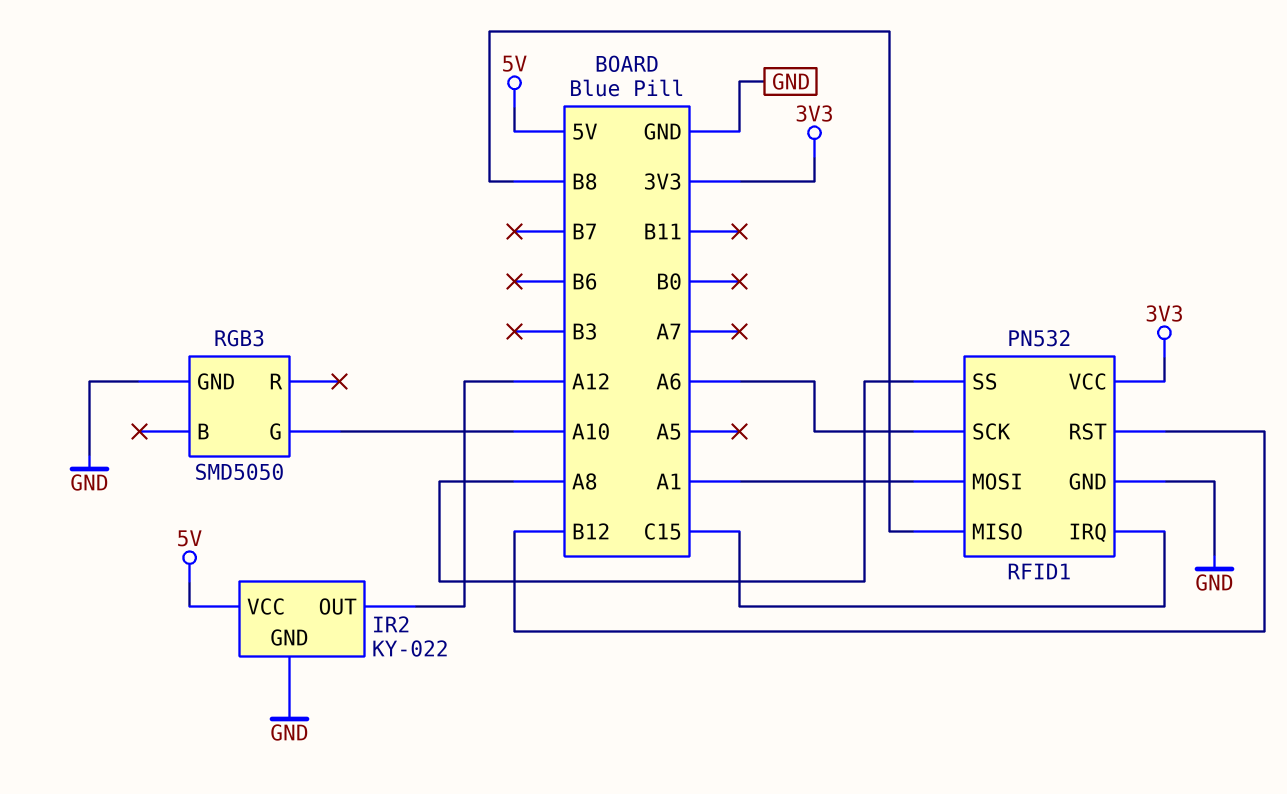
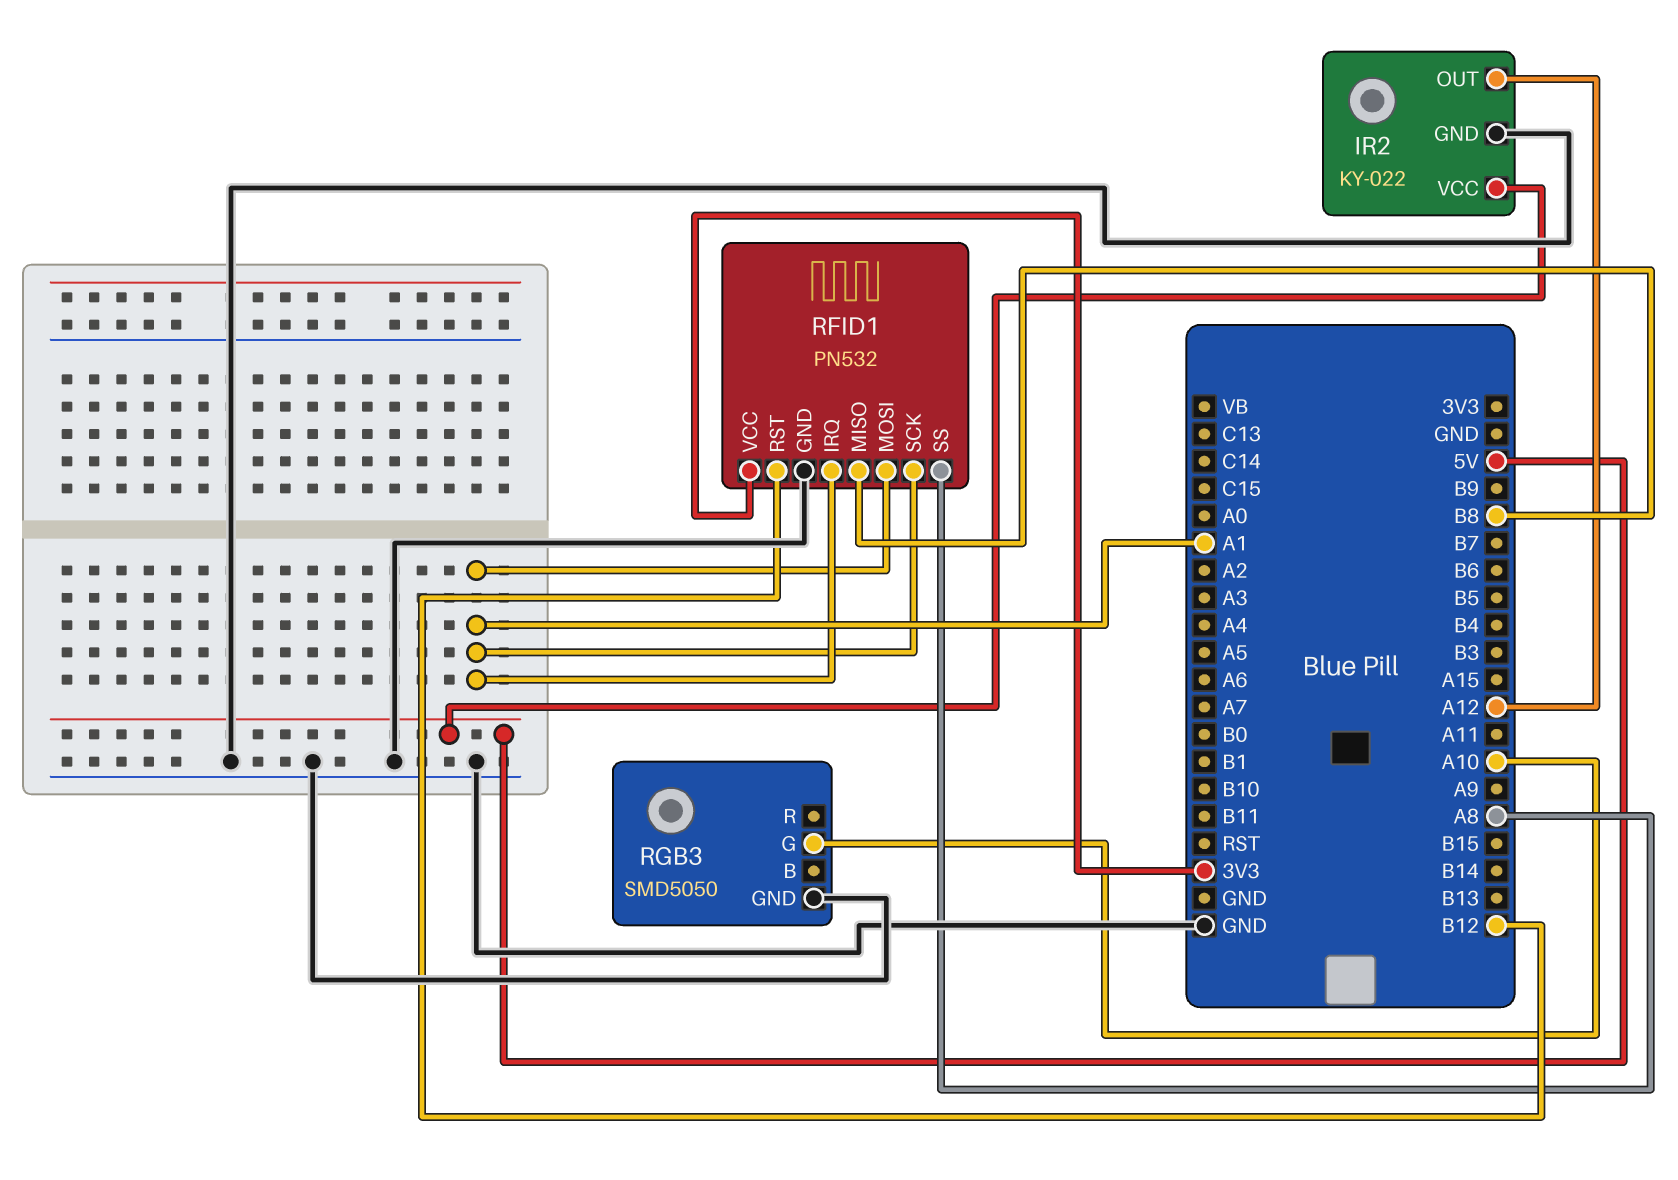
RFID1 pin IRQ: C15 -> A1
RFID1 pin SCK: A6 -> A1

